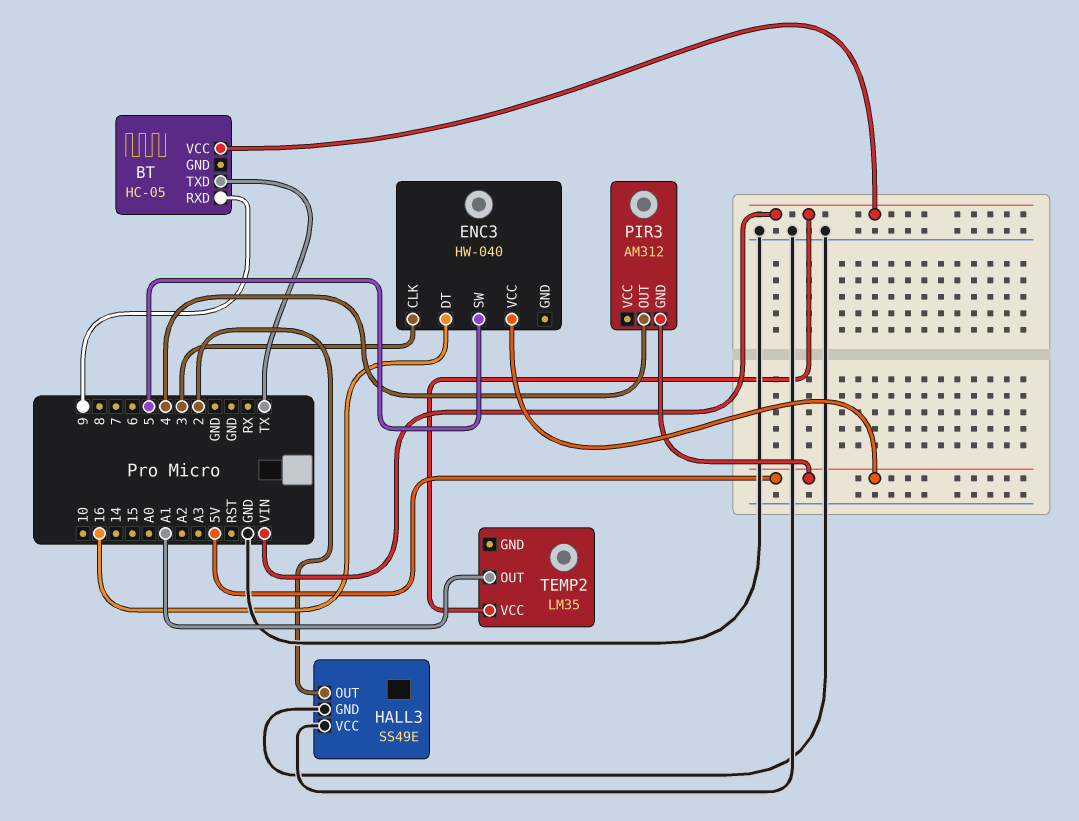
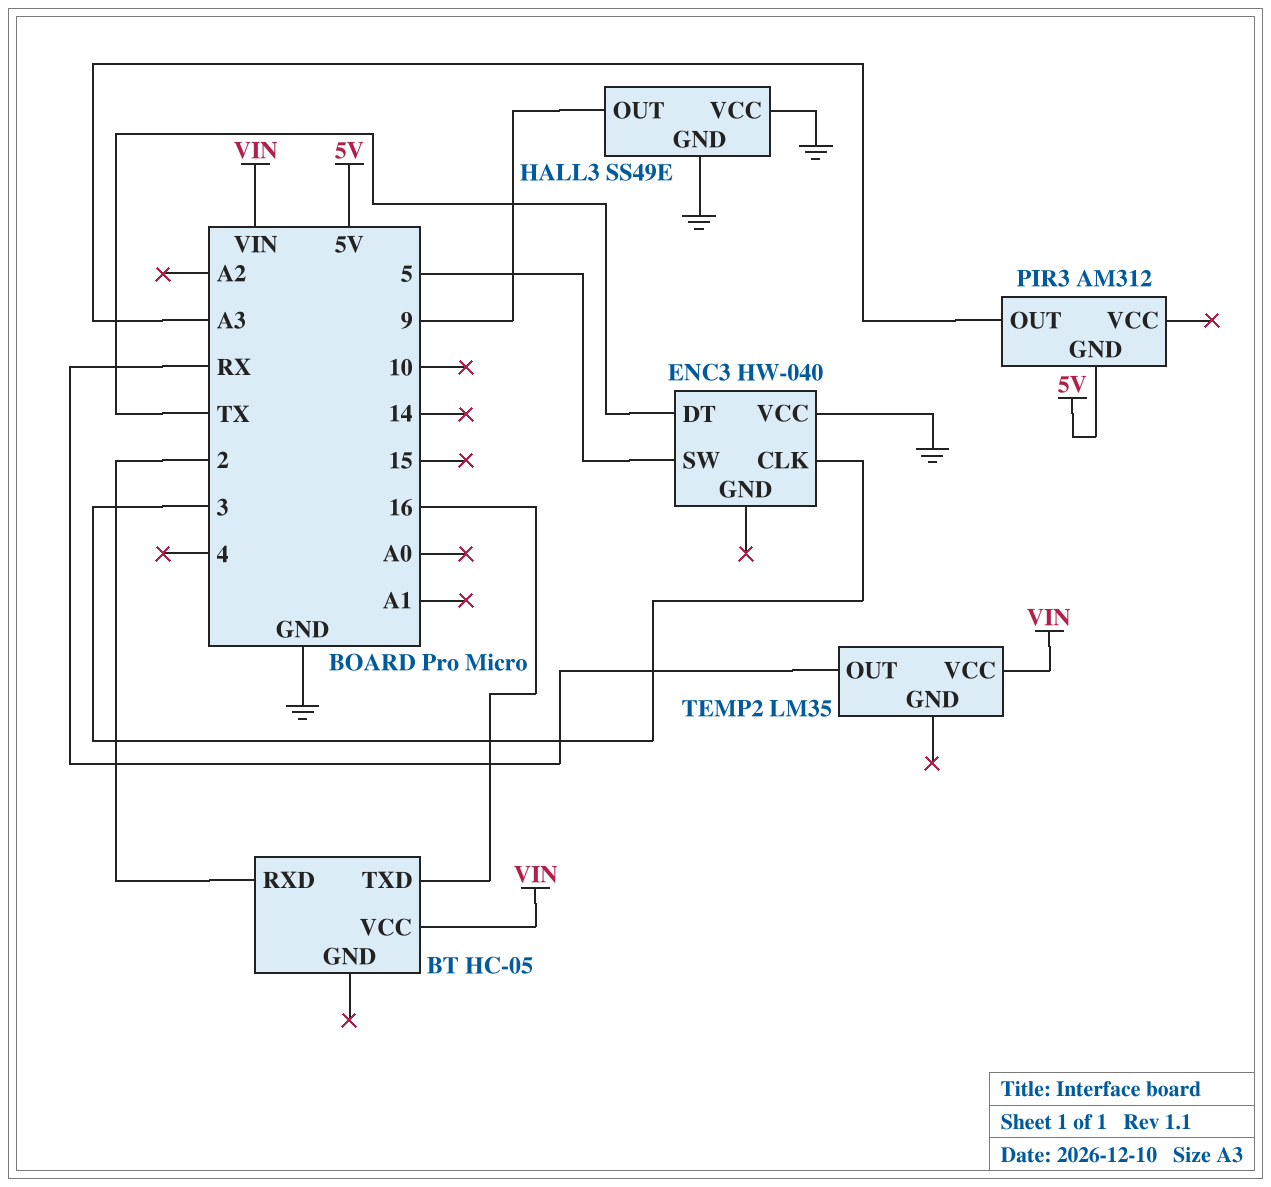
BT pin RXD: 9 -> 2
BT pin TXD: TX -> 16
ENC3 pin DT: 16 -> TX
ENC3 pin VCC: 5V -> GND
HALL3 pin OUT: 2 -> 9
PIR3 pin OUT: 4 -> A3
TEMP2 pin OUT: A1 -> RX

